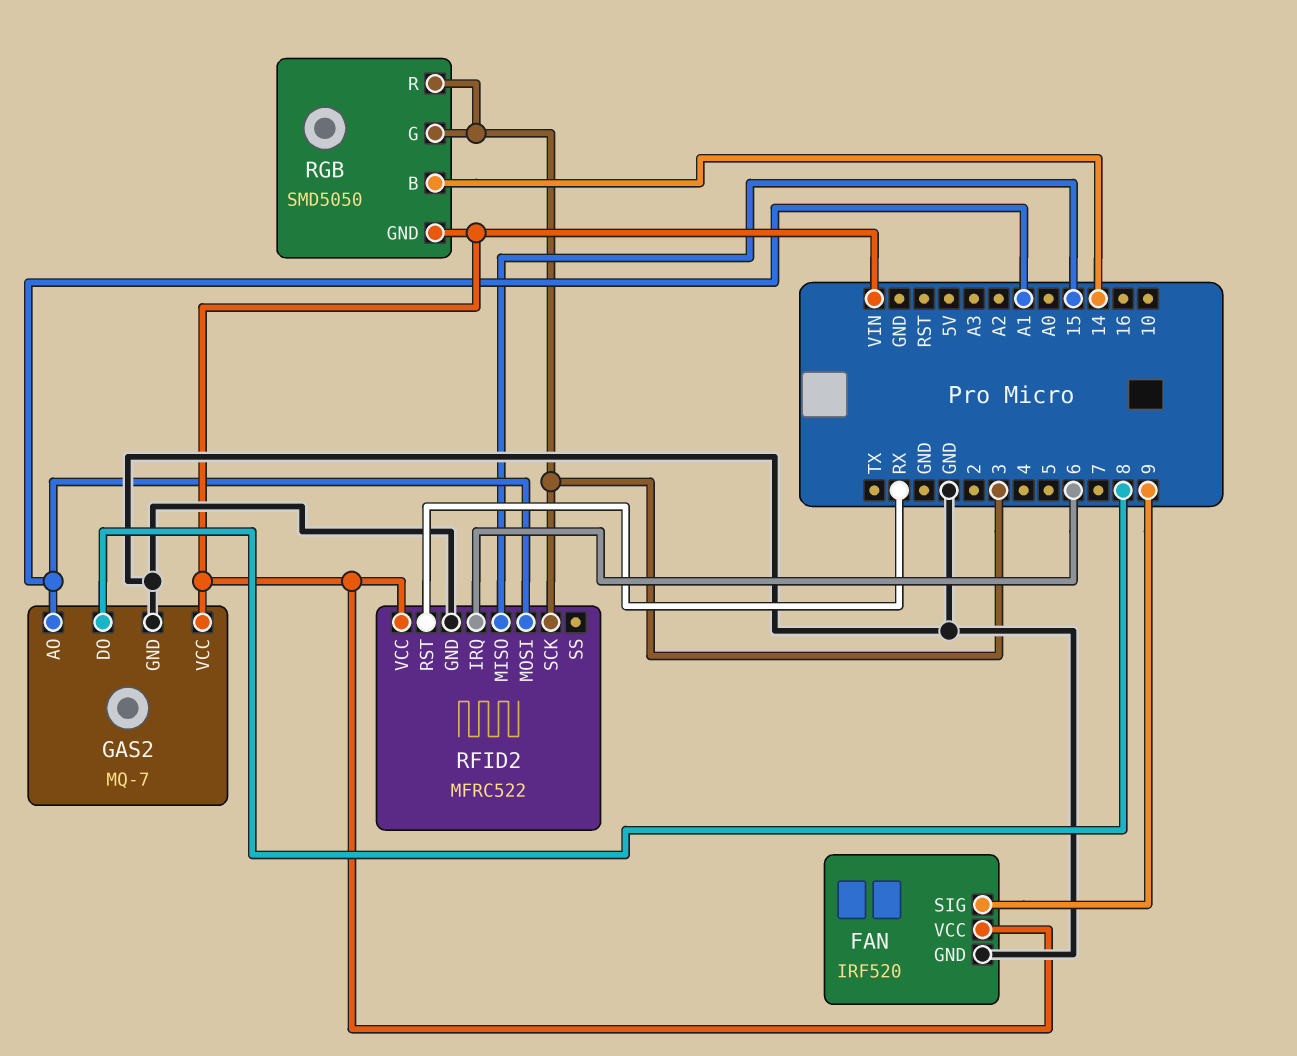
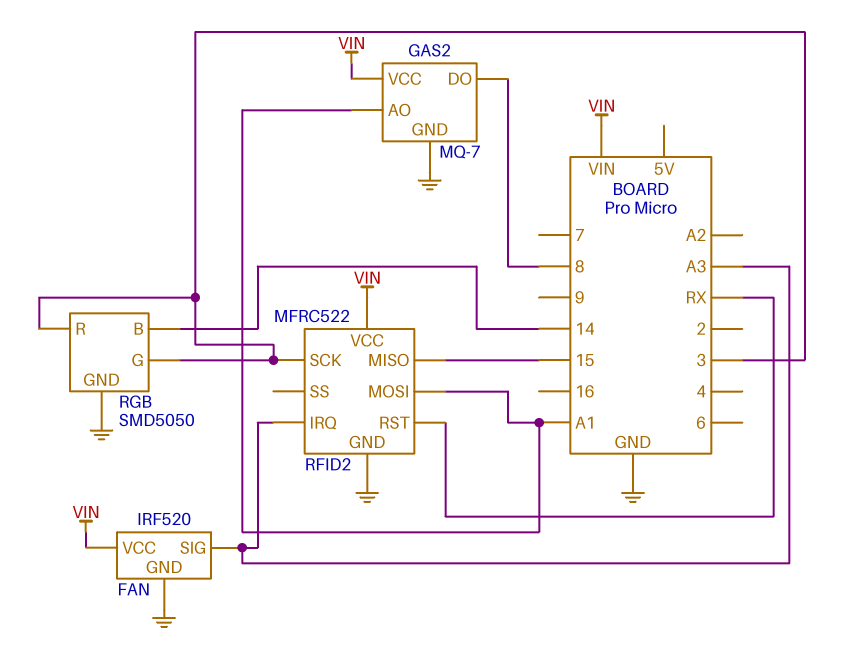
FAN pin SIG: 9 -> A3
RFID2 pin IRQ: 6 -> A3
RGB pin GND: VIN -> GND

